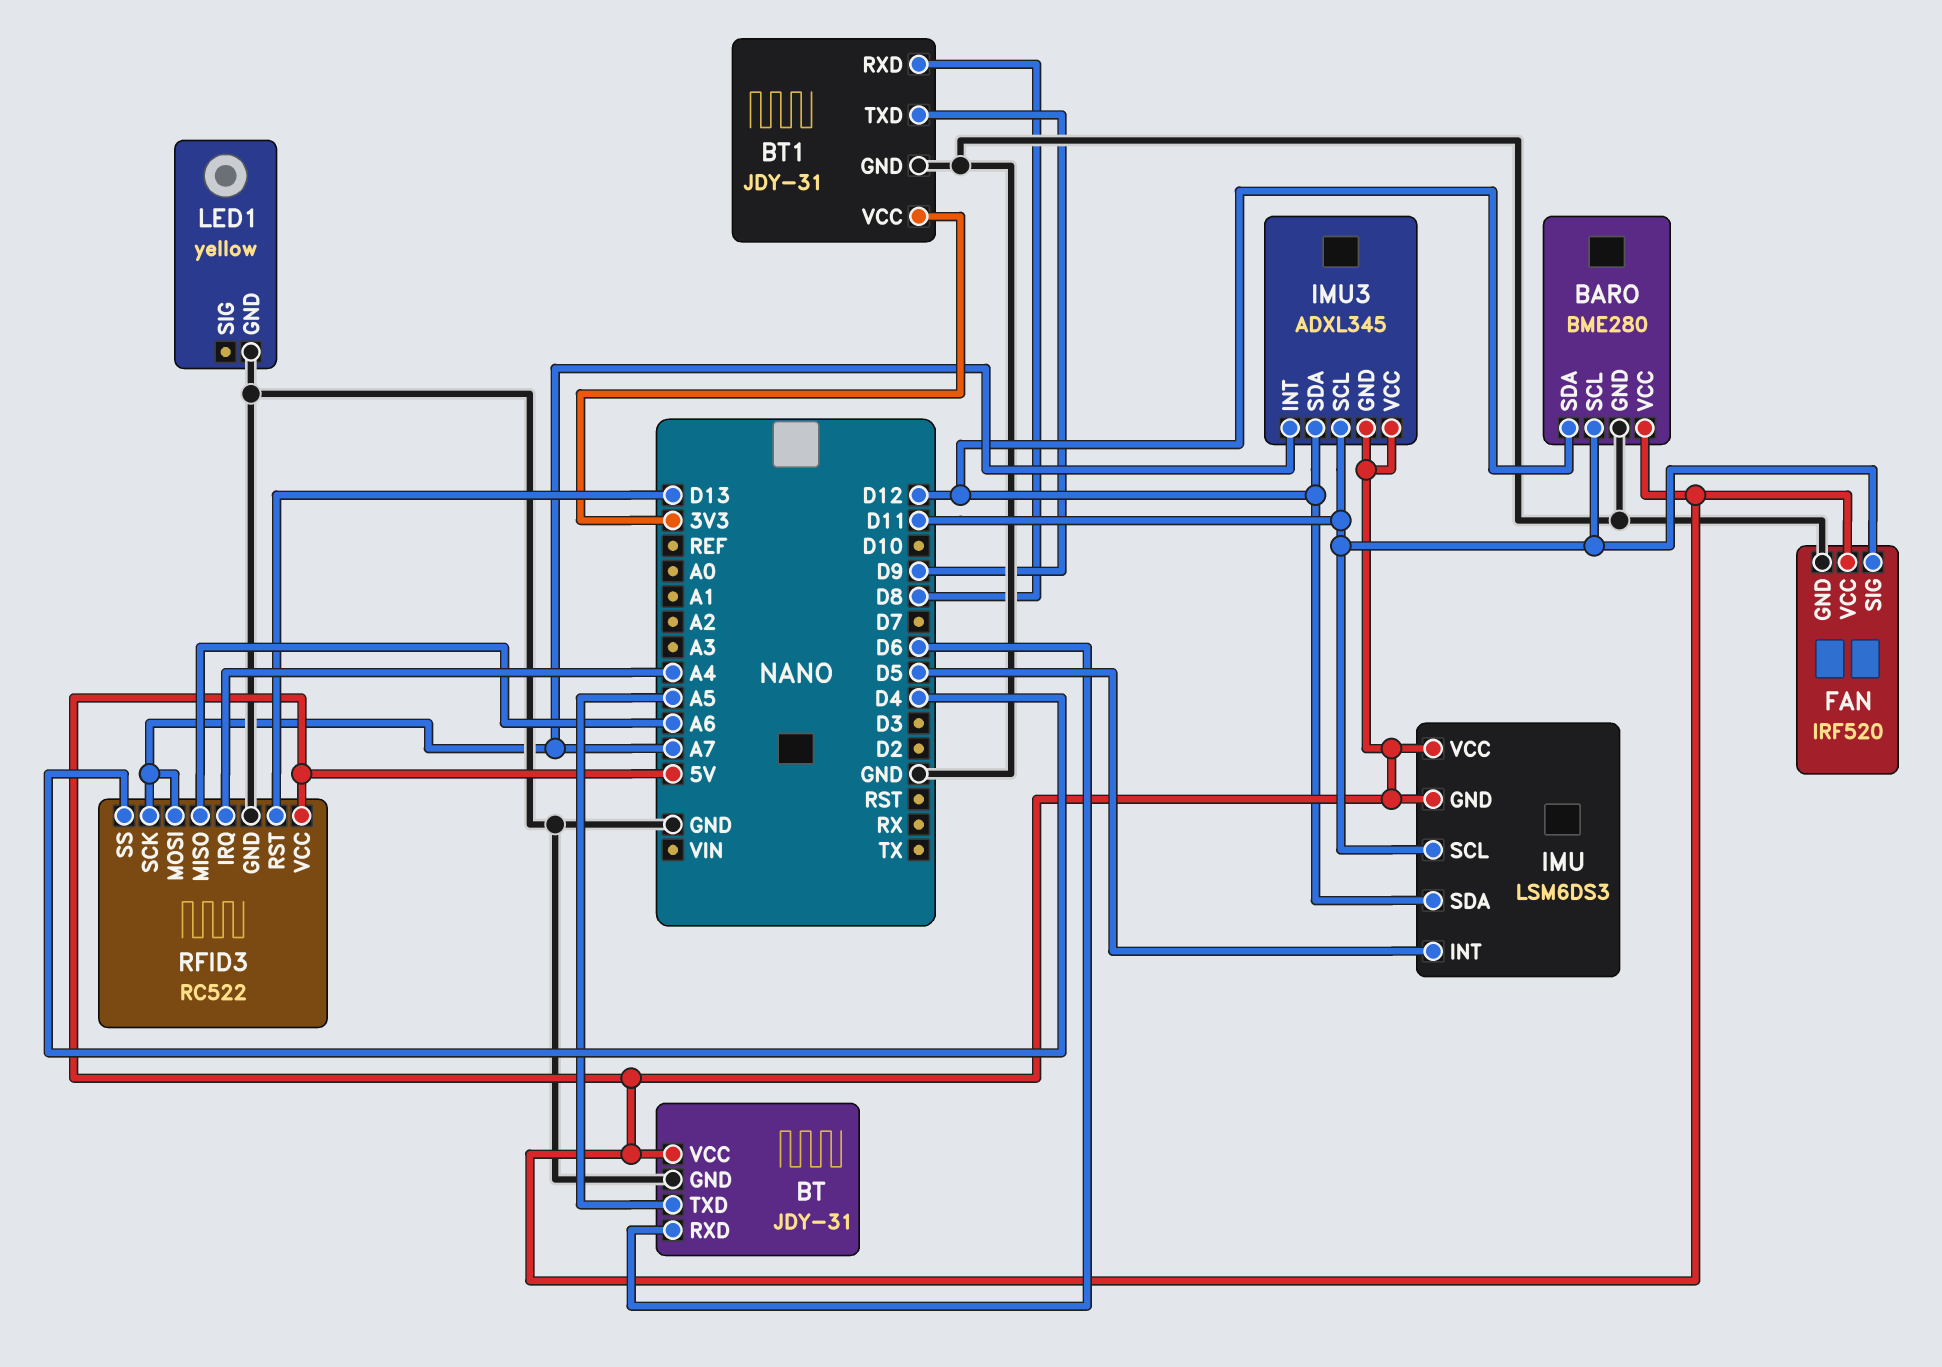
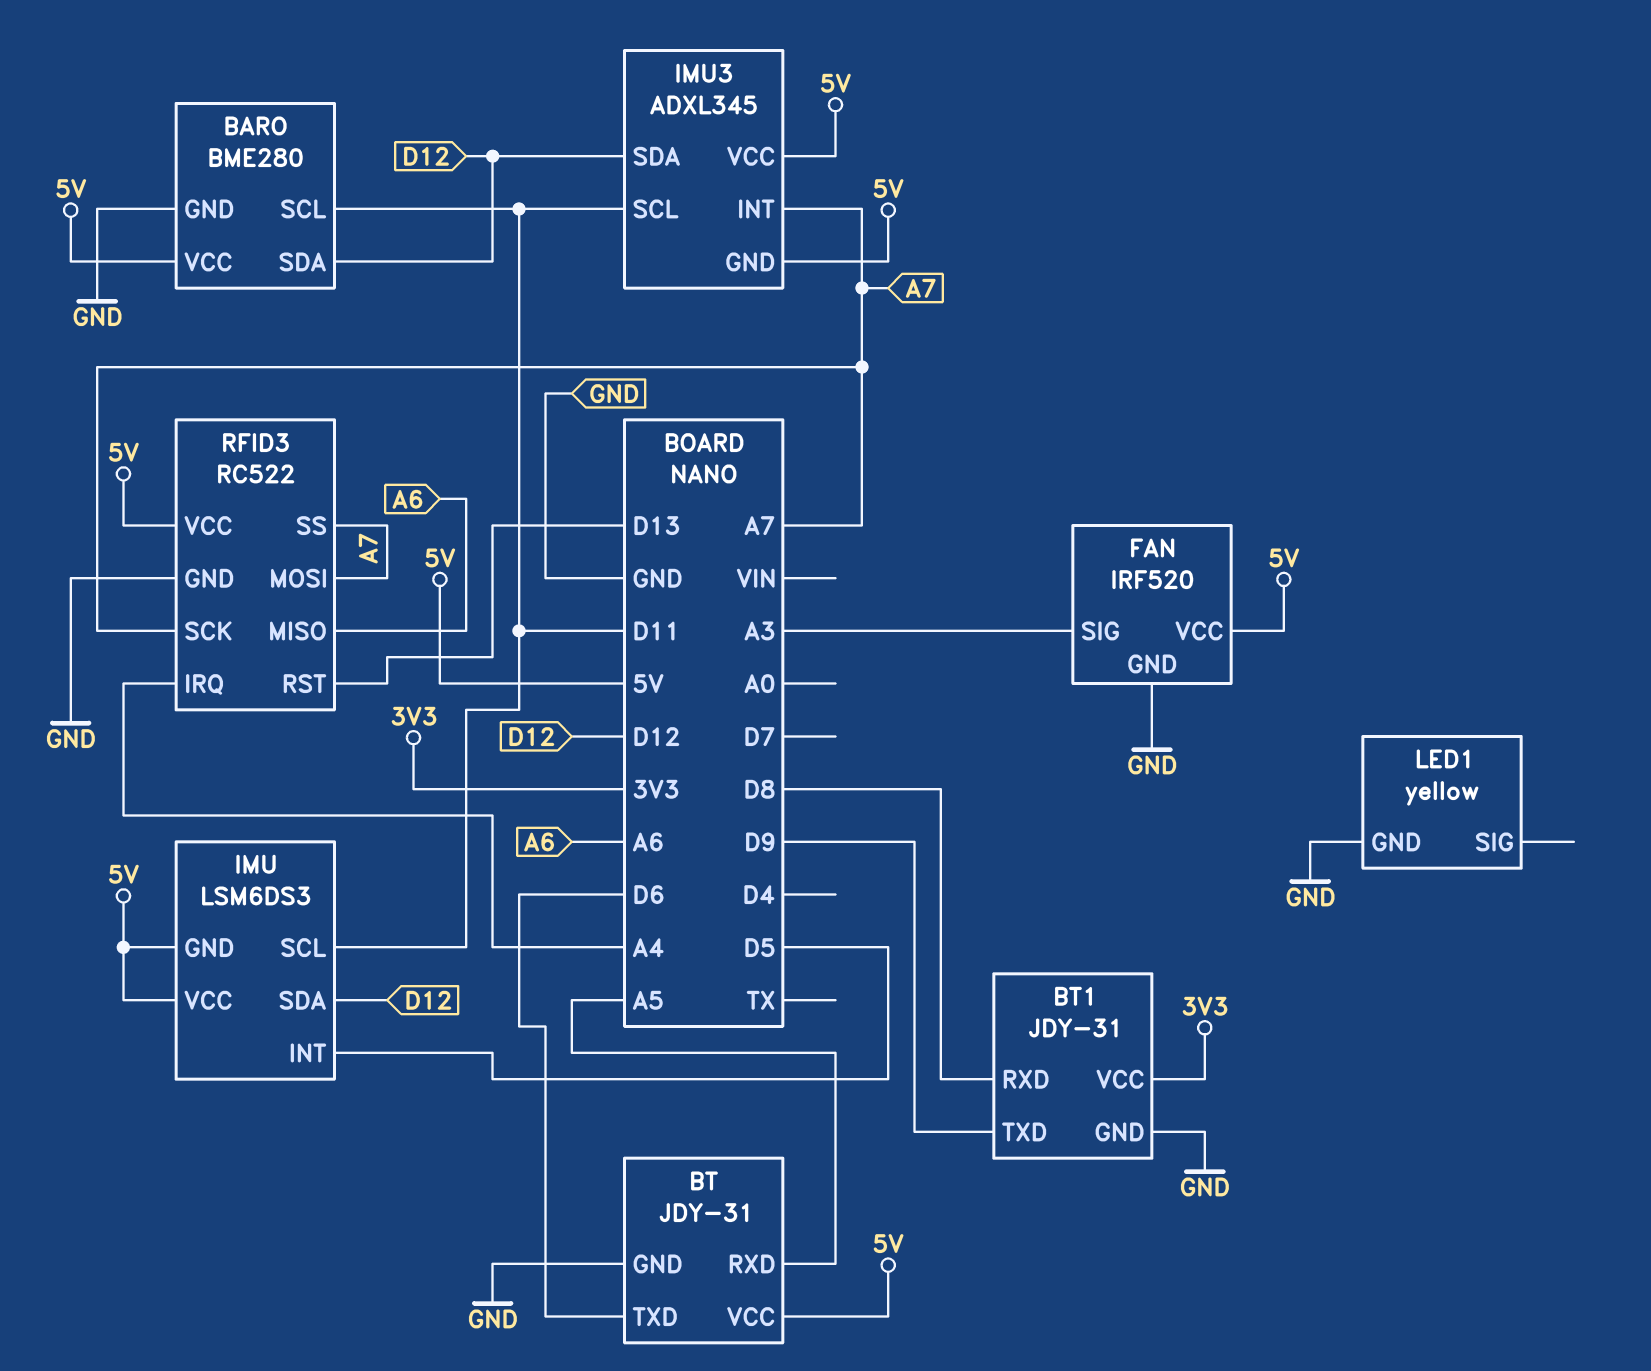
BT pin RXD: D6 -> A5
BT pin TXD: A5 -> D6
FAN pin SIG: D11 -> A3
RFID3 pin SS: D4 -> A7

